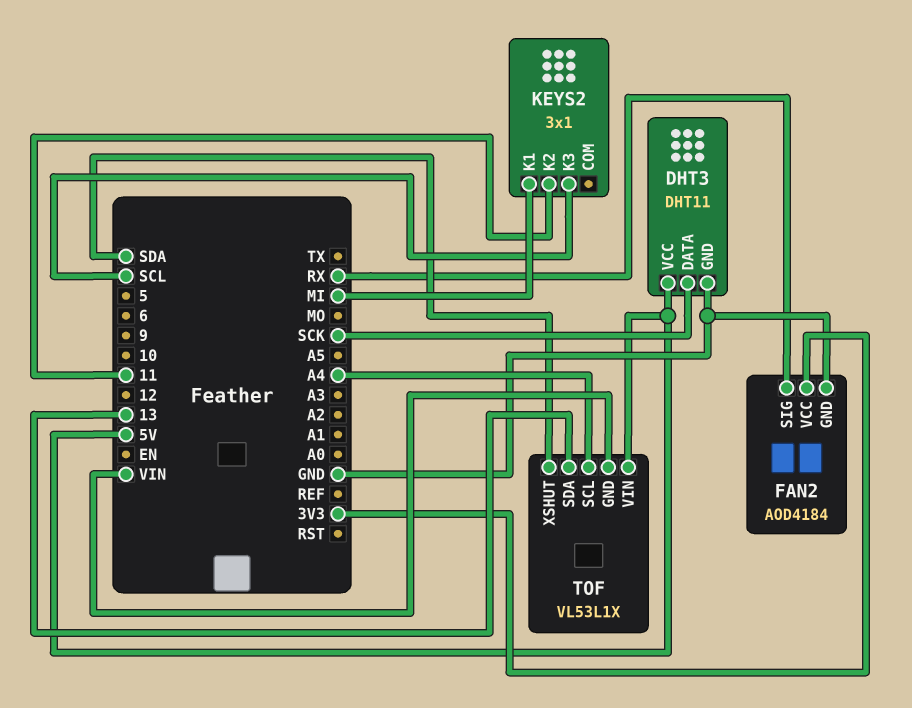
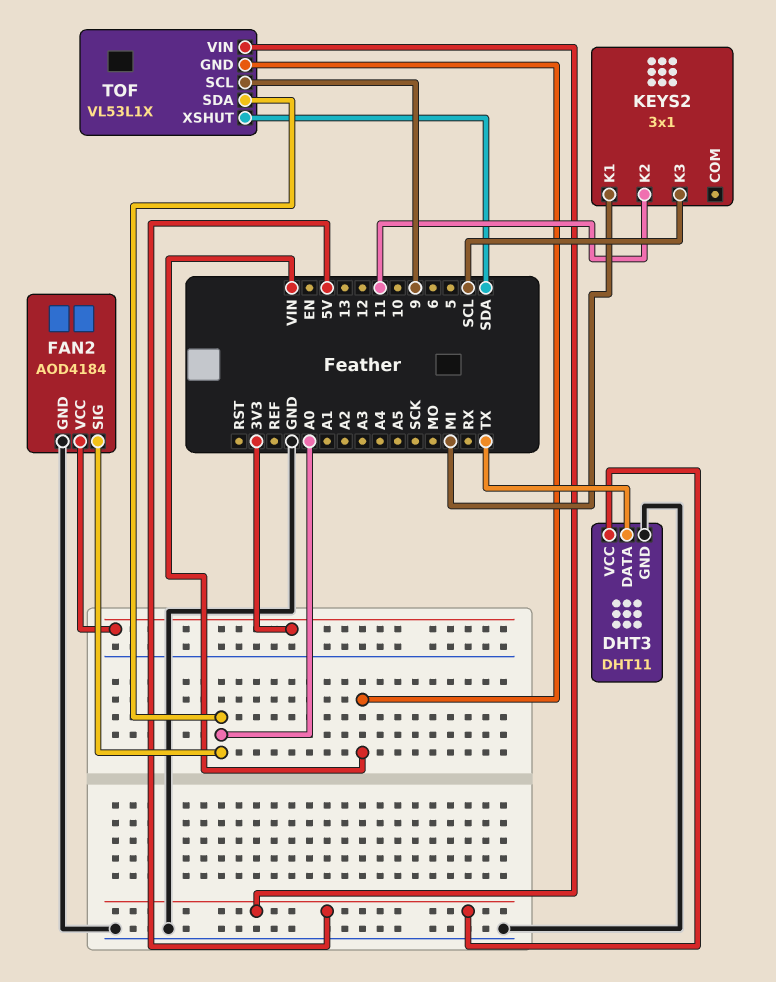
DHT3 pin DATA: SCK -> TX
FAN2 pin SIG: RX -> A0
TOF pin SCL: A4 -> 9
TOF pin SDA: 13 -> A0

